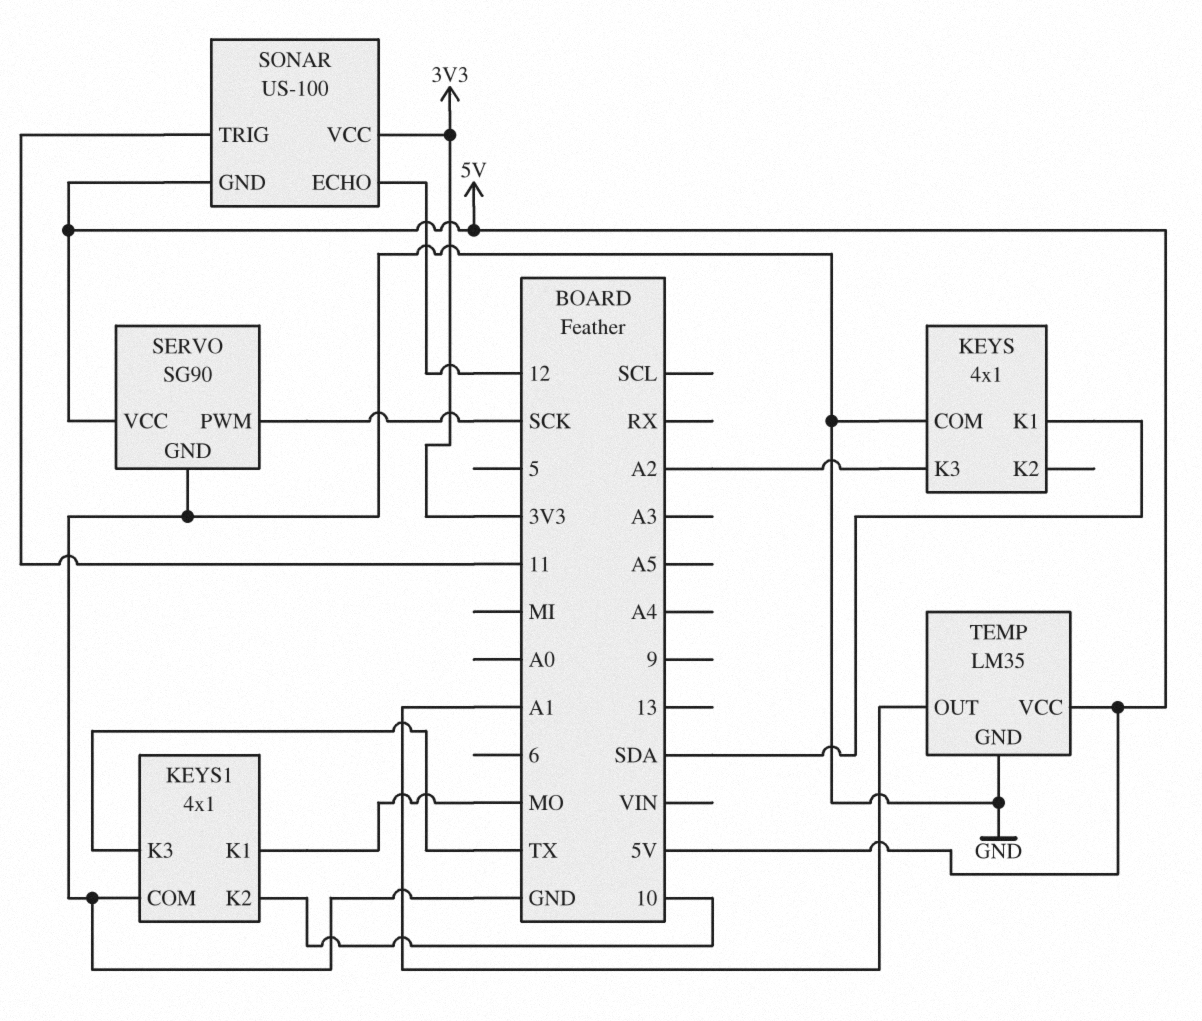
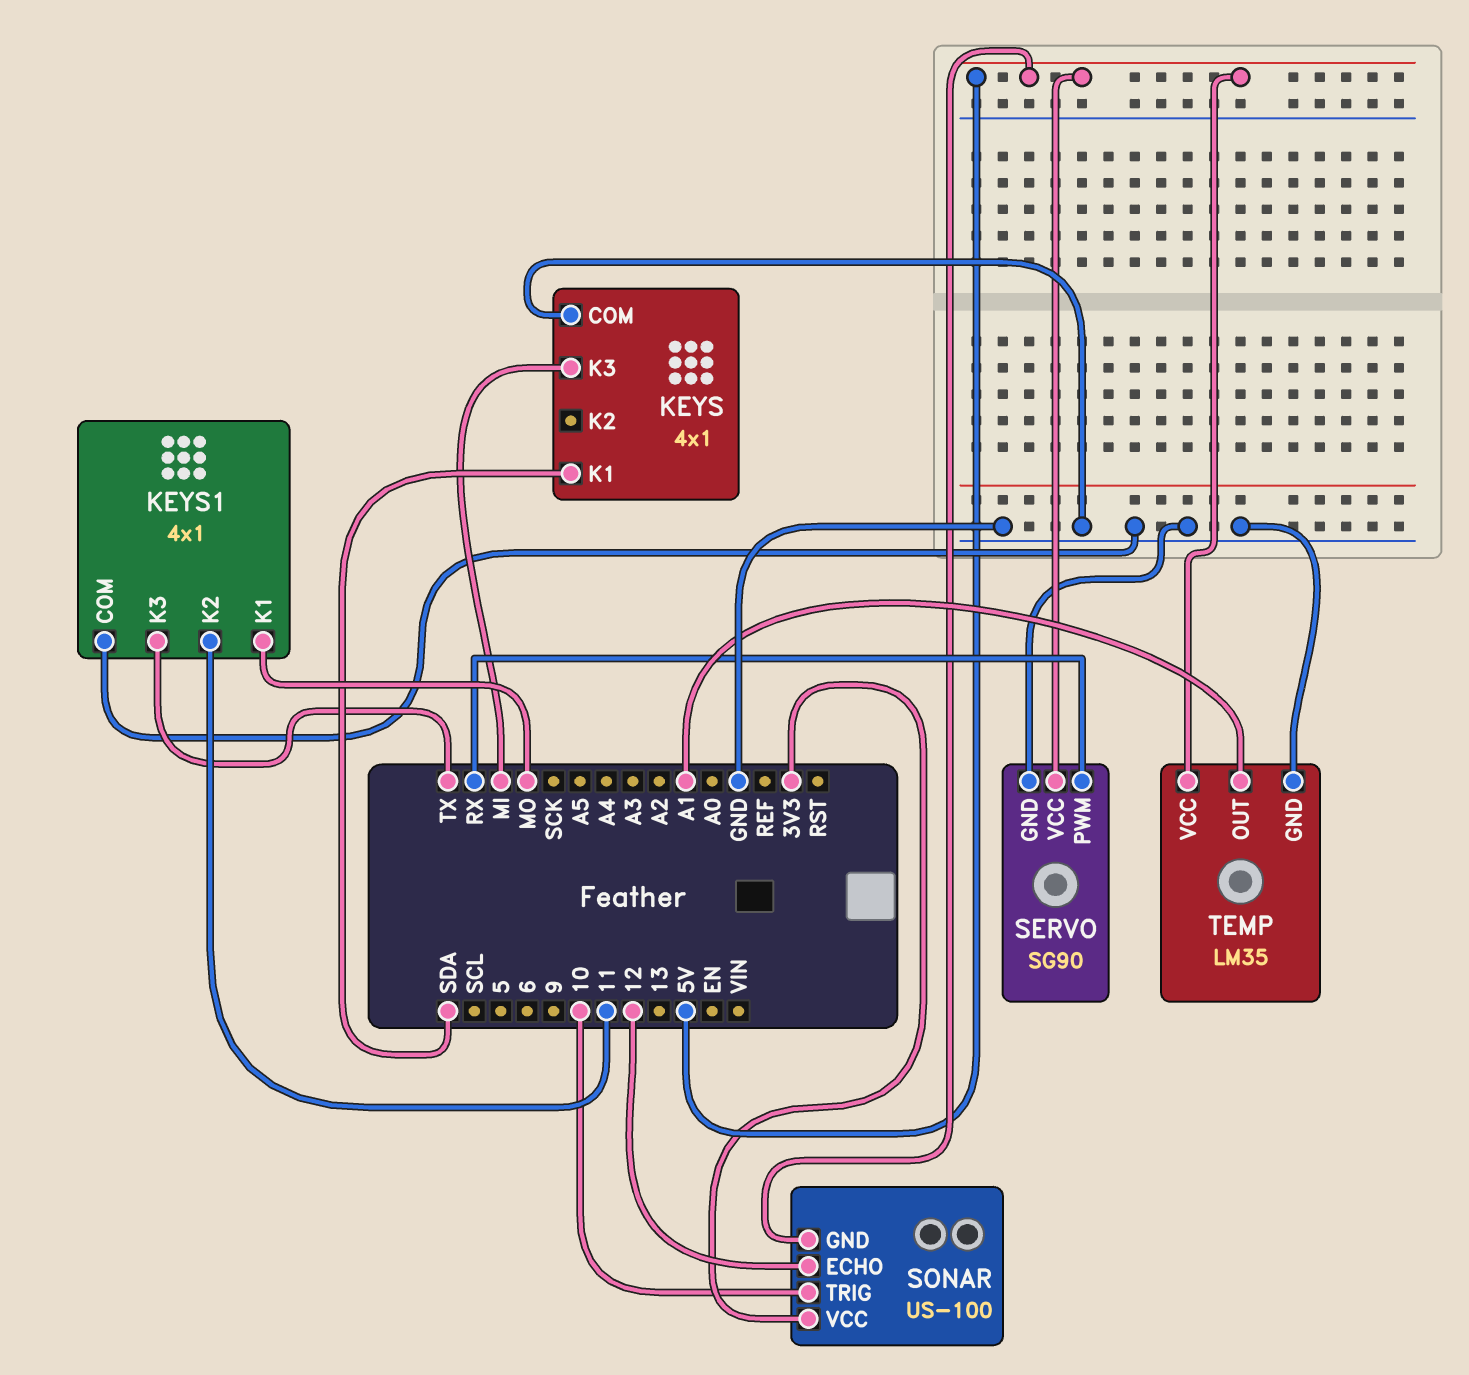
KEYS pin K3: A2 -> MI
KEYS1 pin K2: 10 -> 11
SERVO pin PWM: SCK -> RX
SONAR pin TRIG: 11 -> 10

